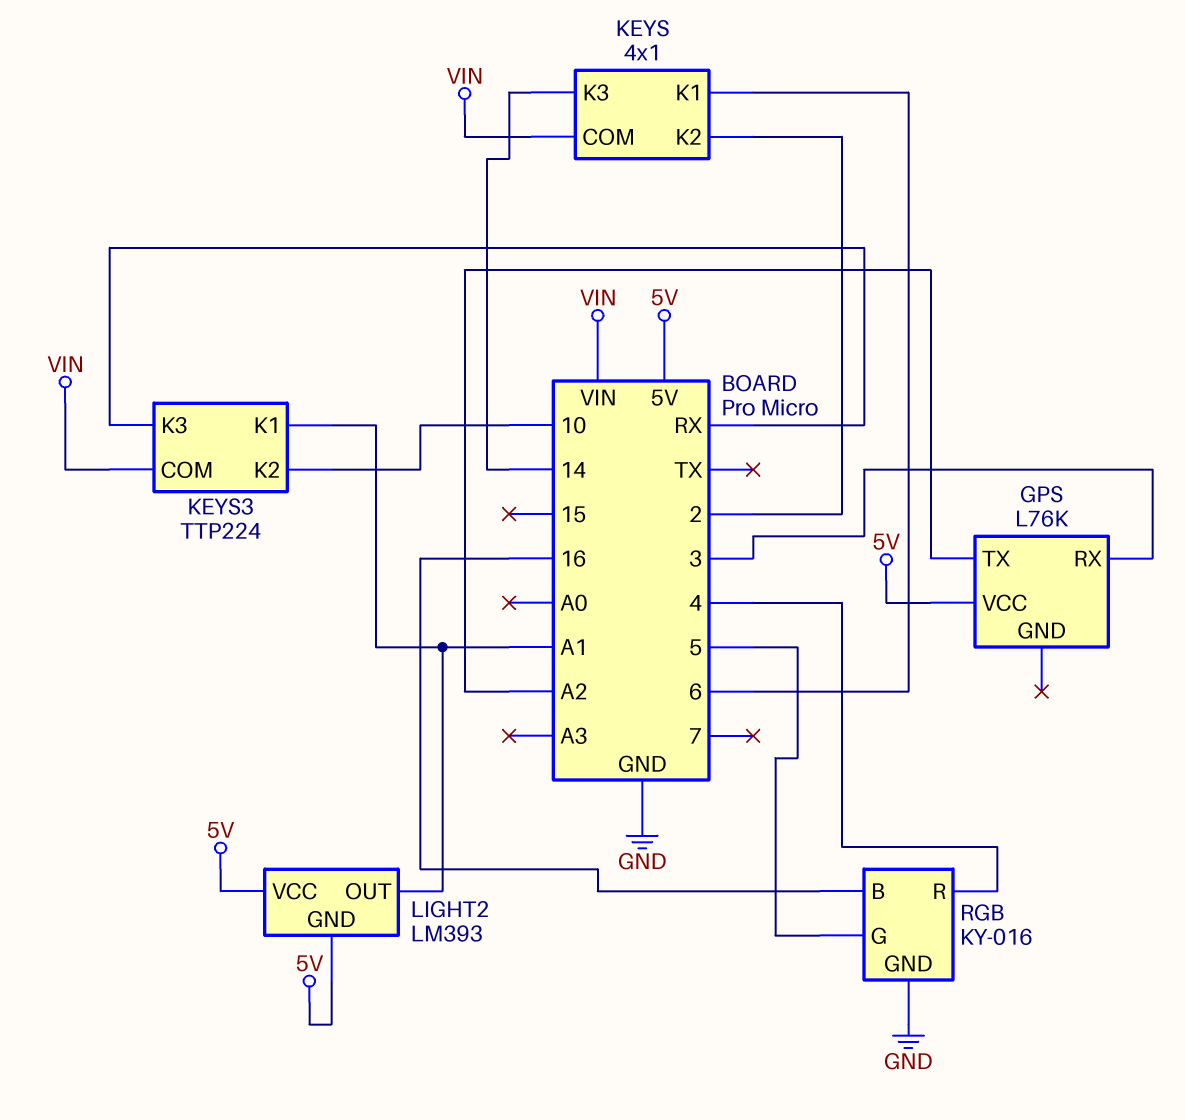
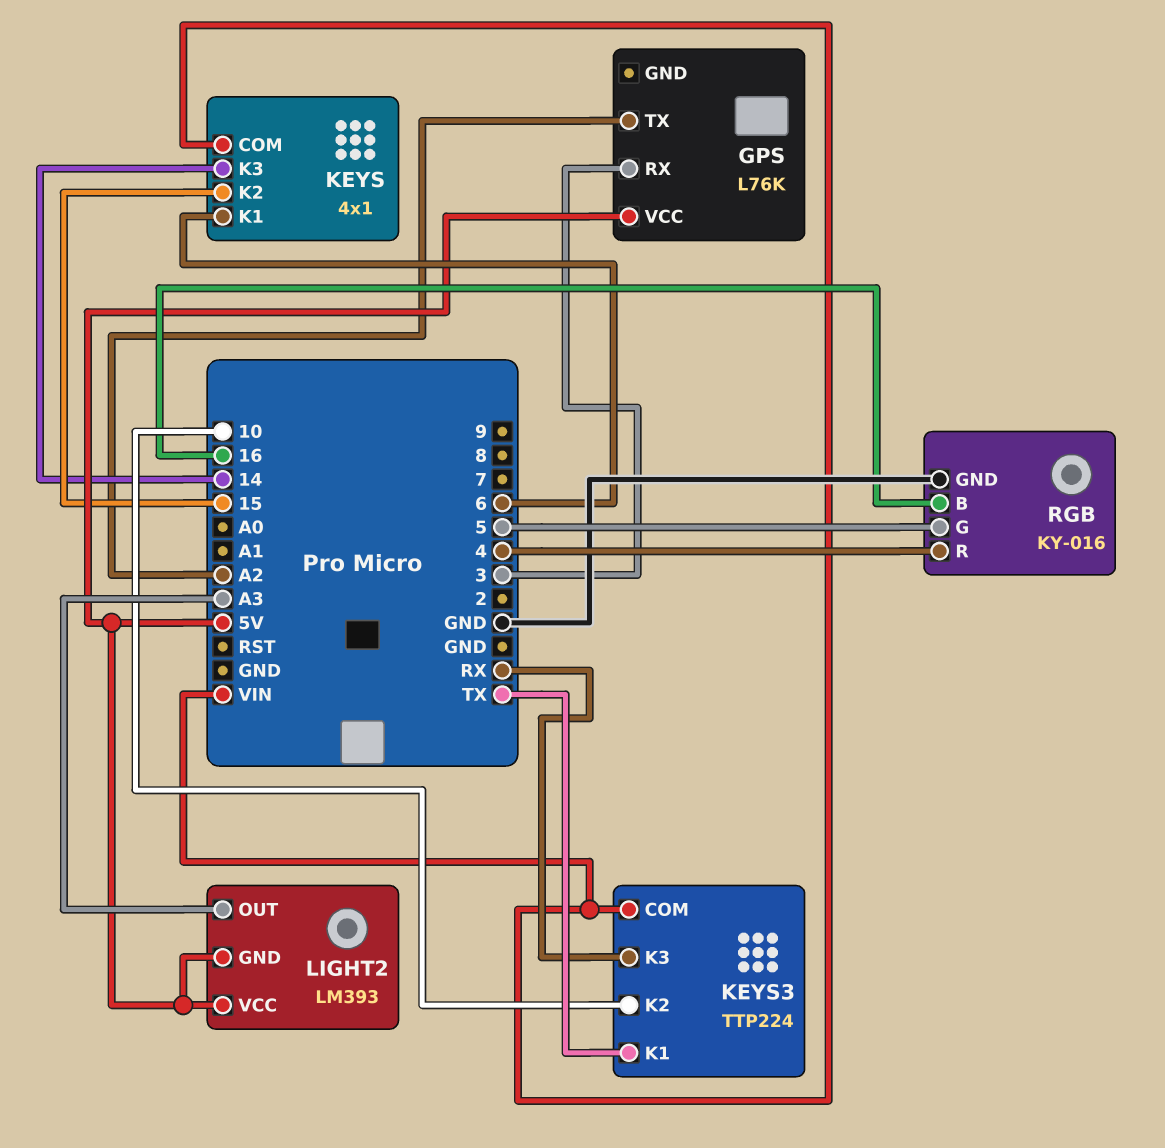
KEYS pin K2: 2 -> 15
KEYS3 pin K1: A1 -> TX
LIGHT2 pin OUT: A1 -> A3

